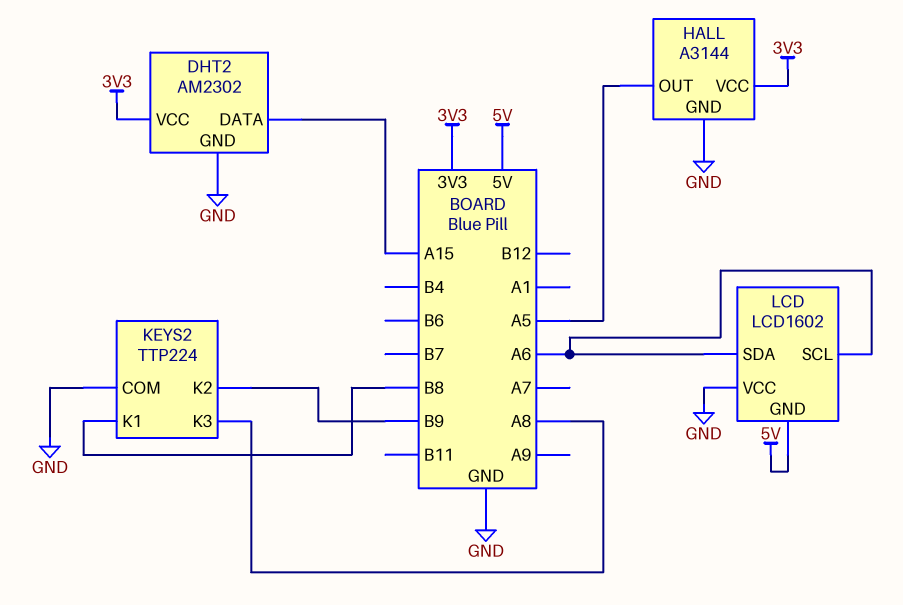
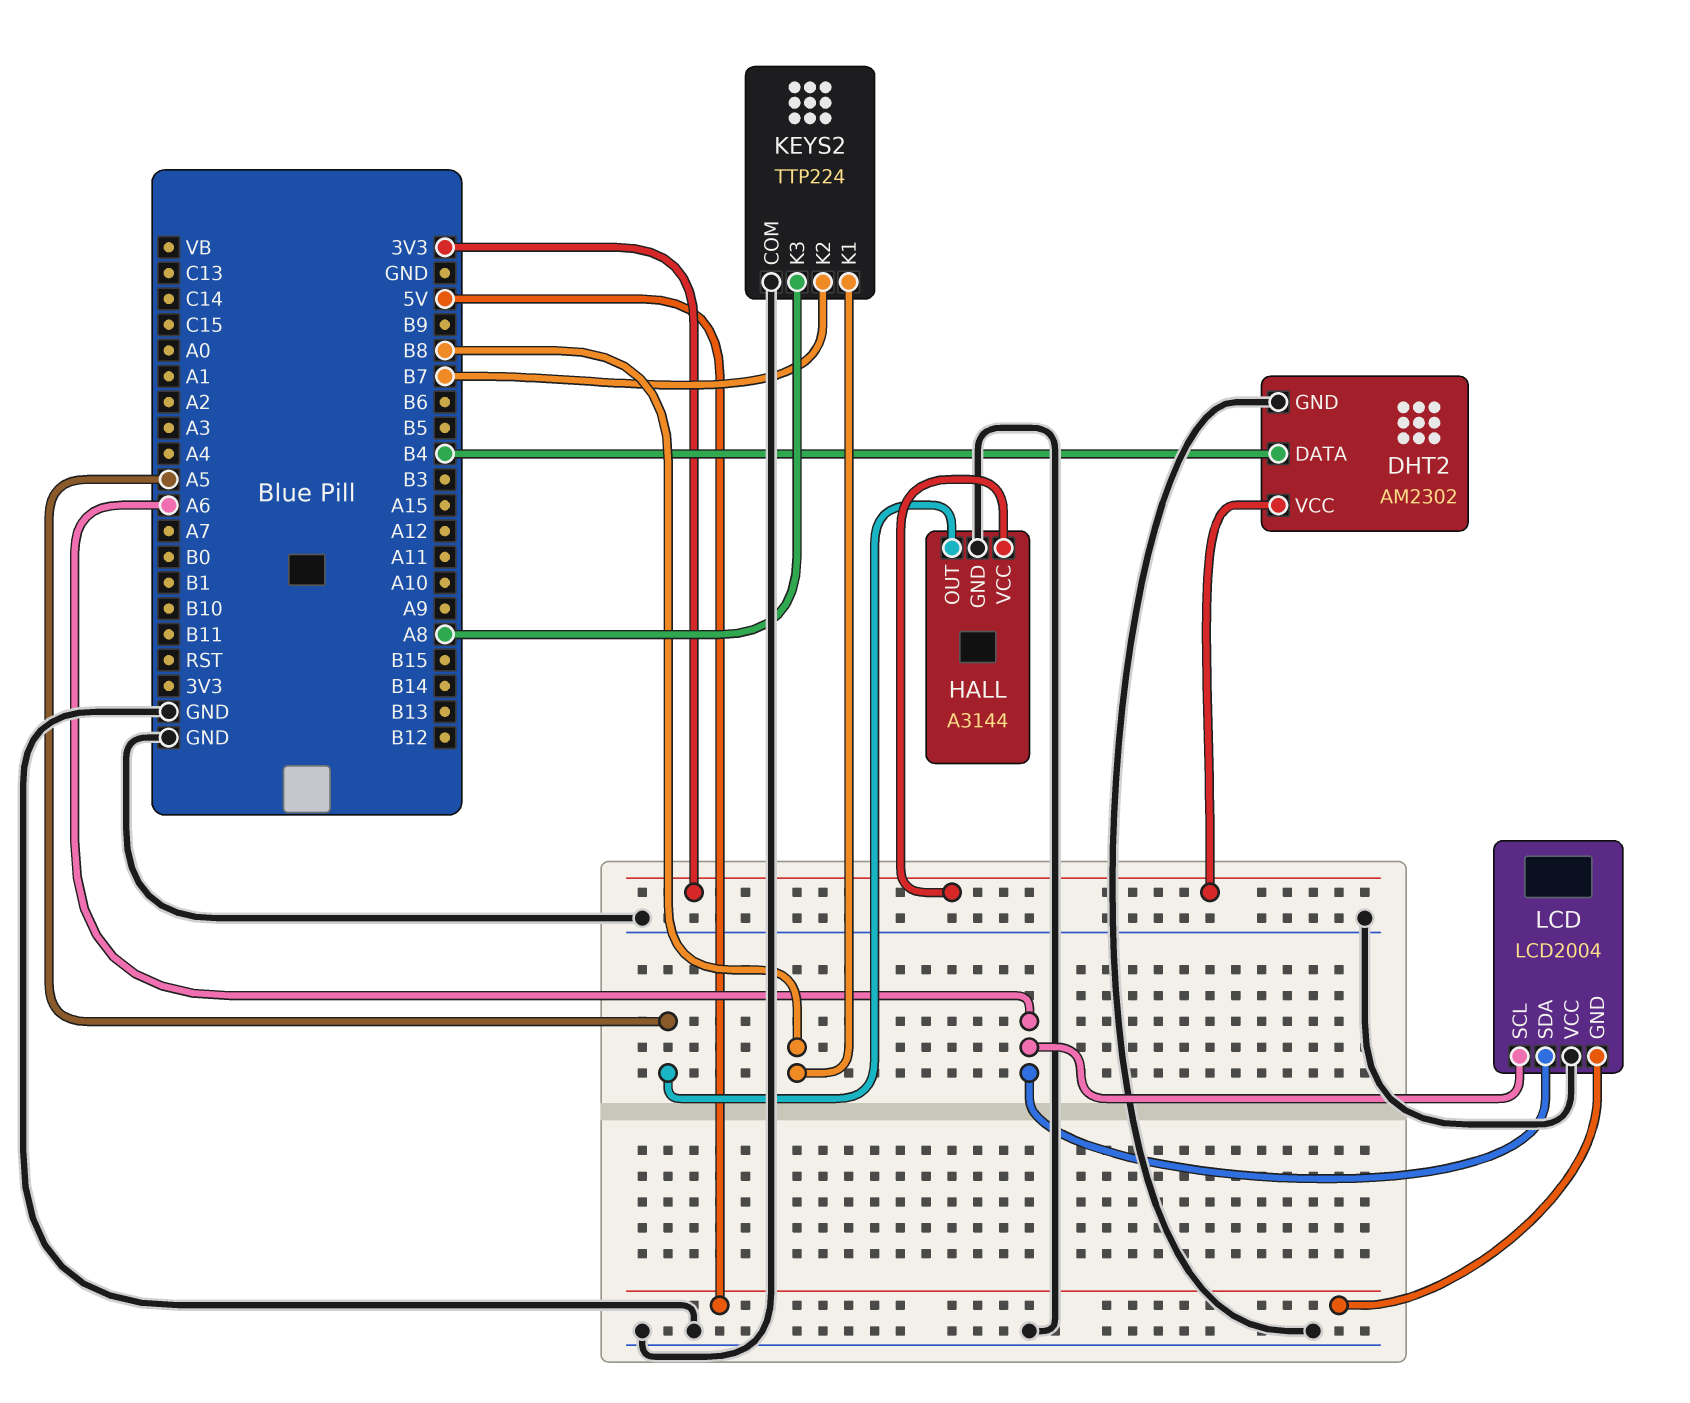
DHT2 pin DATA: A15 -> B4
KEYS2 pin K2: B9 -> B7
LCD: LCD1602 -> LCD2004

